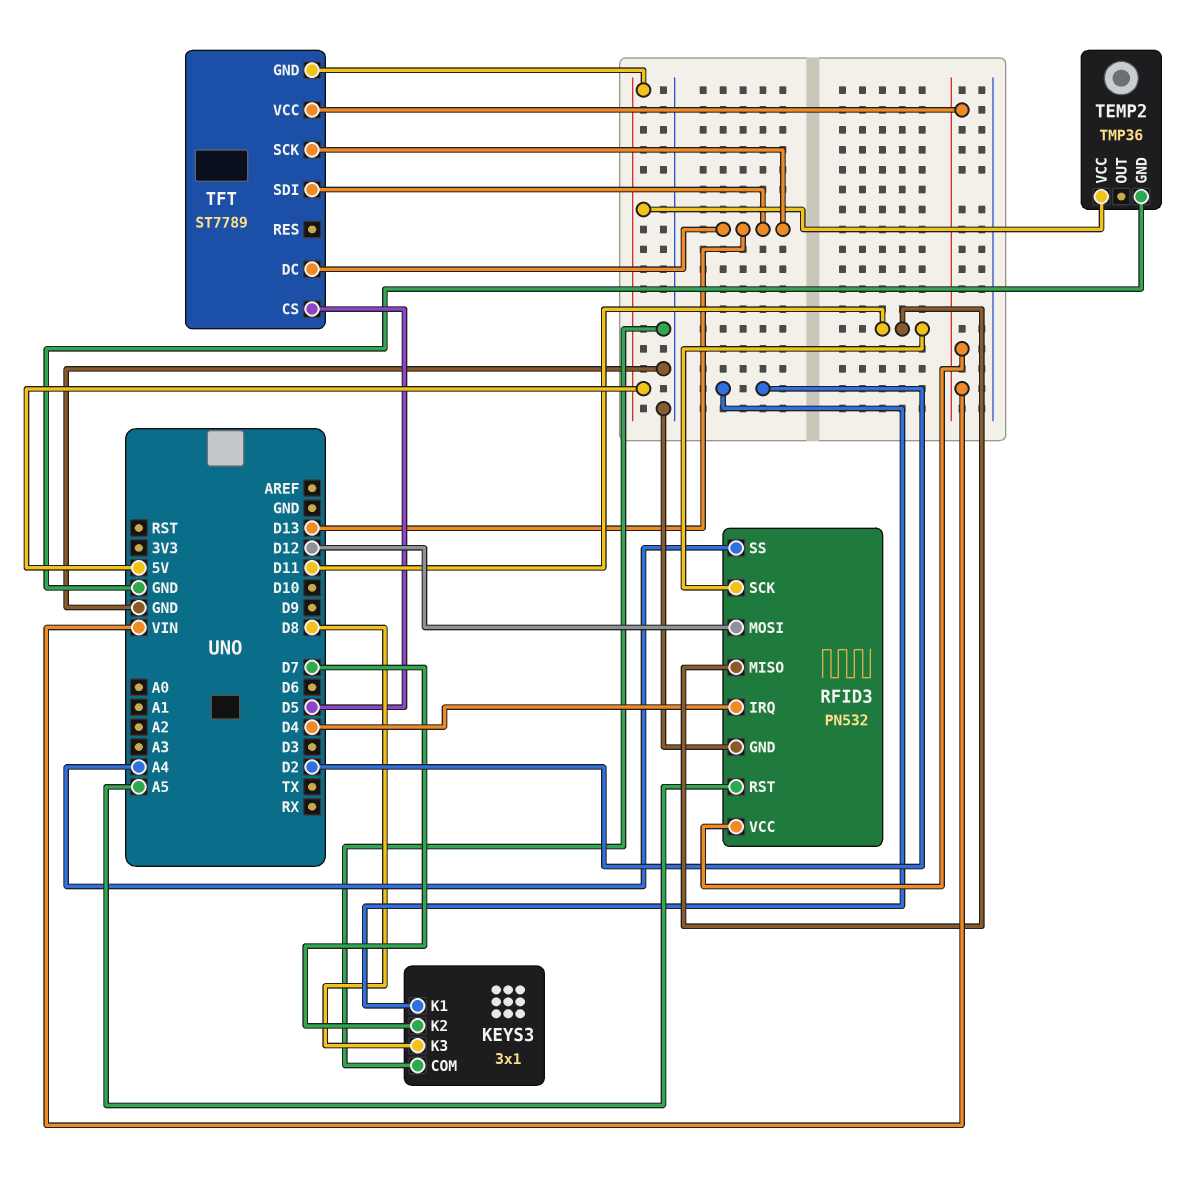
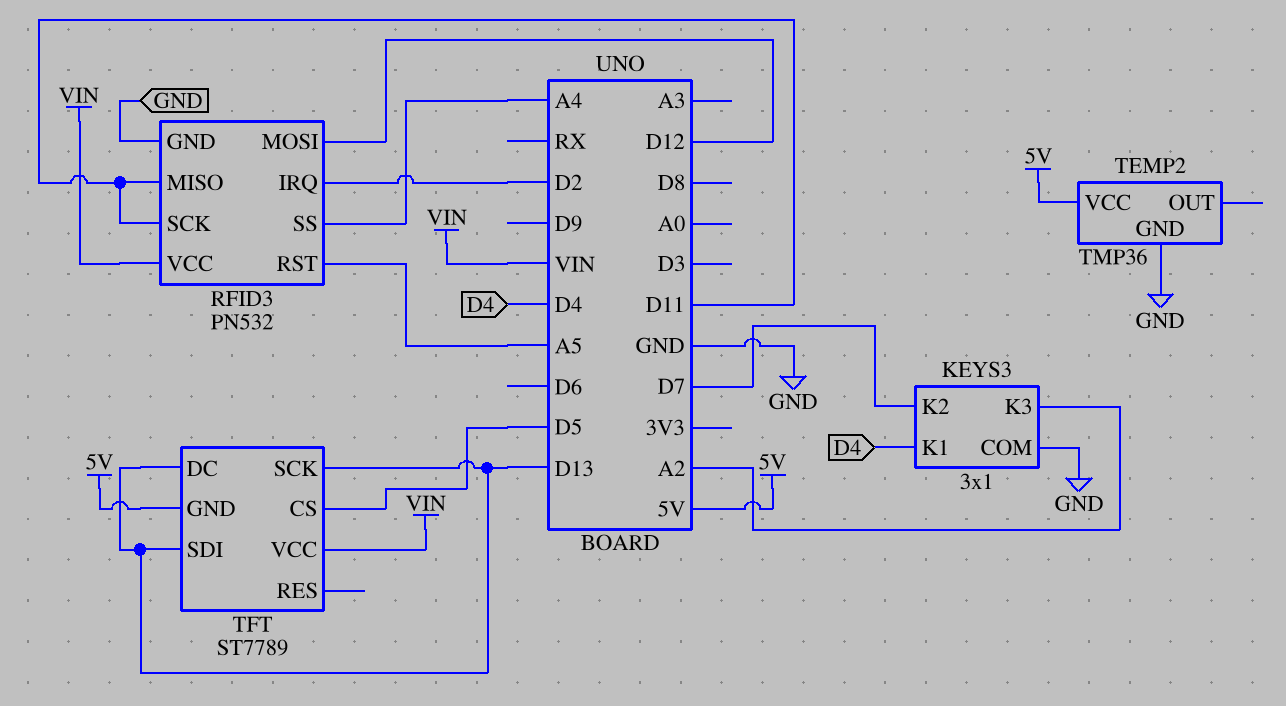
KEYS3 pin K1: D2 -> D4
KEYS3 pin K3: D8 -> A2
RFID3 pin IRQ: D4 -> D2

